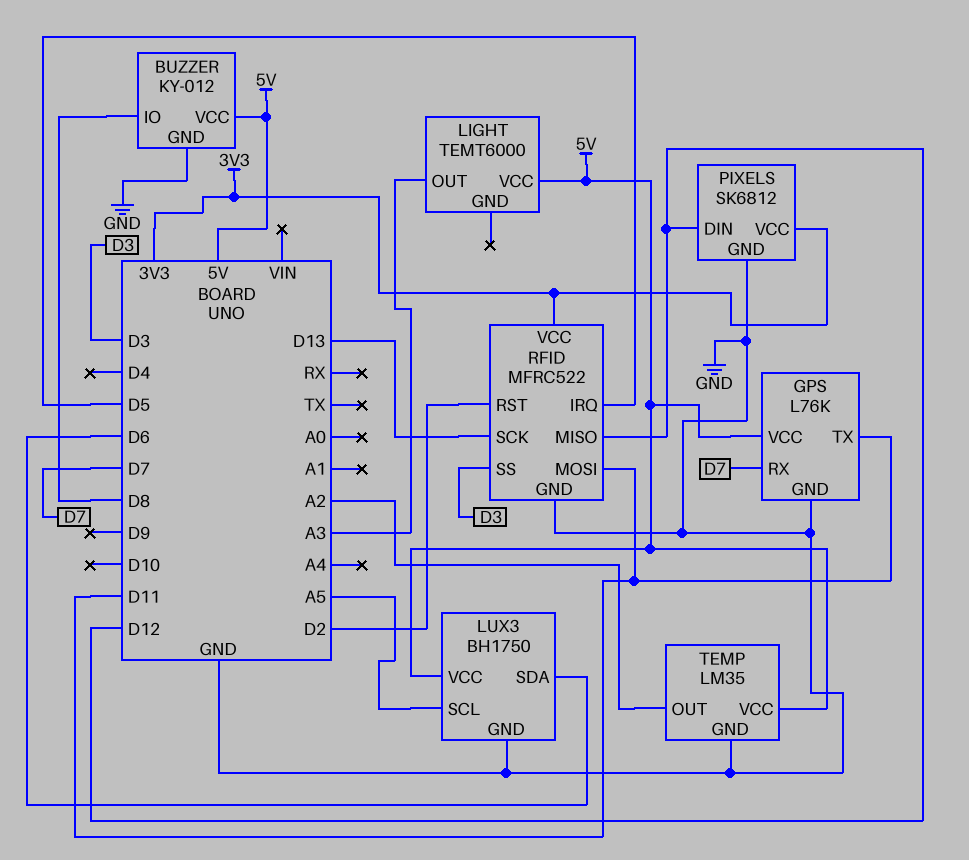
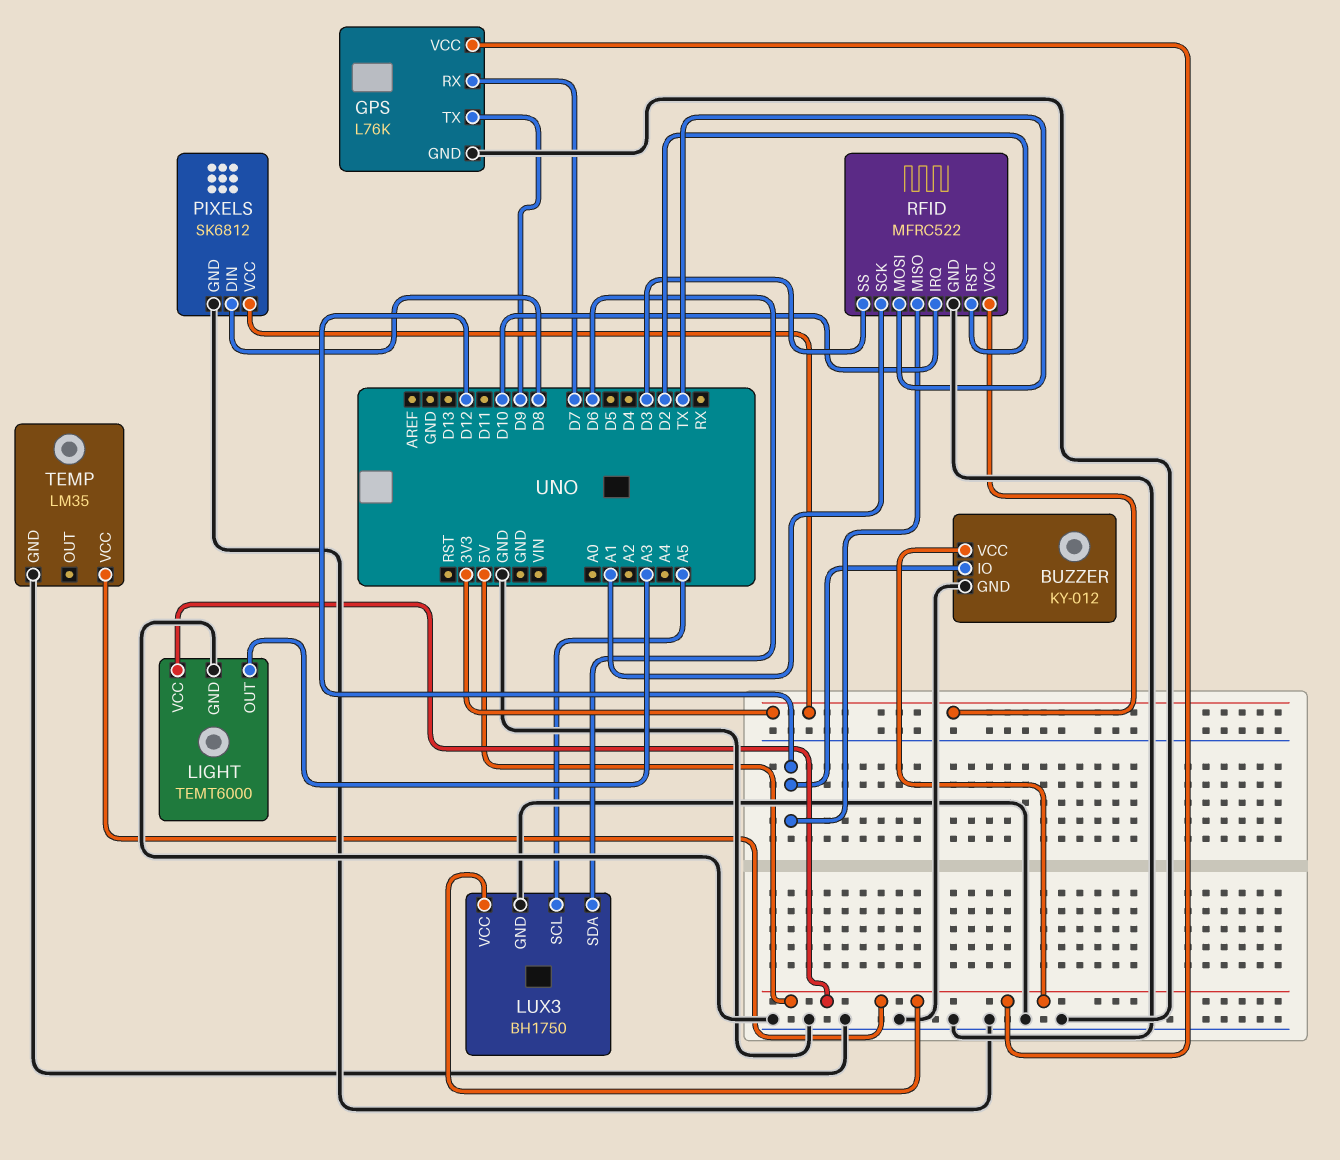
BUZZER pin IO: D8 -> D12
GPS pin TX: D11 -> D9
LIGHT pin GND: none -> GND
PIXELS pin DIN: D12 -> D8
RFID pin IRQ: D5 -> D10
RFID pin MOSI: D11 -> TX
RFID pin SCK: D13 -> A1
TEMP pin OUT: A2 -> none

